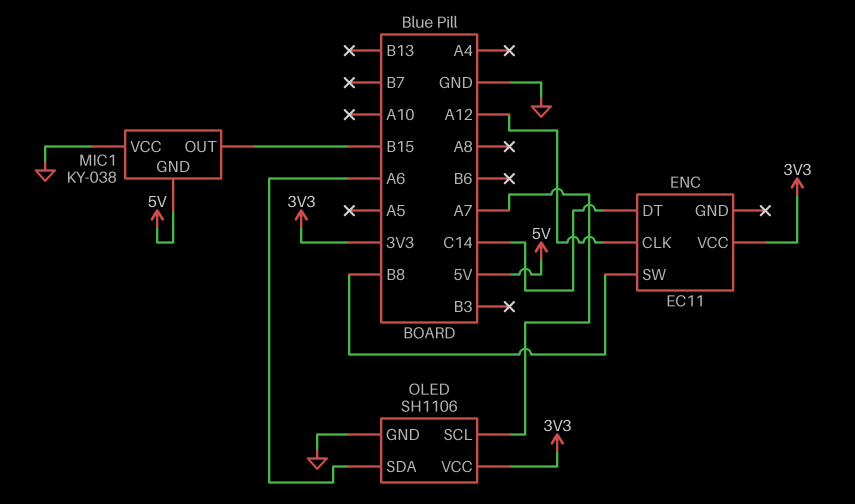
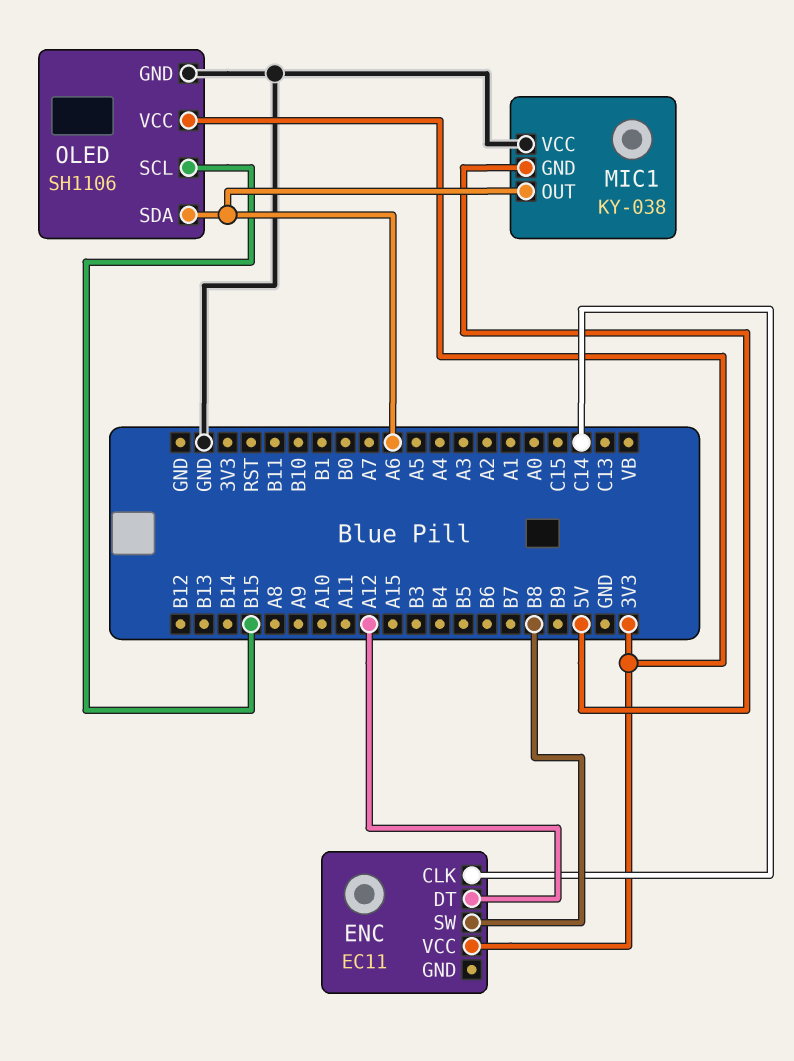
ENC pin CLK: A12 -> C14
ENC pin DT: C14 -> A12
MIC1 pin OUT: B15 -> A6
OLED pin SCL: A7 -> B15

